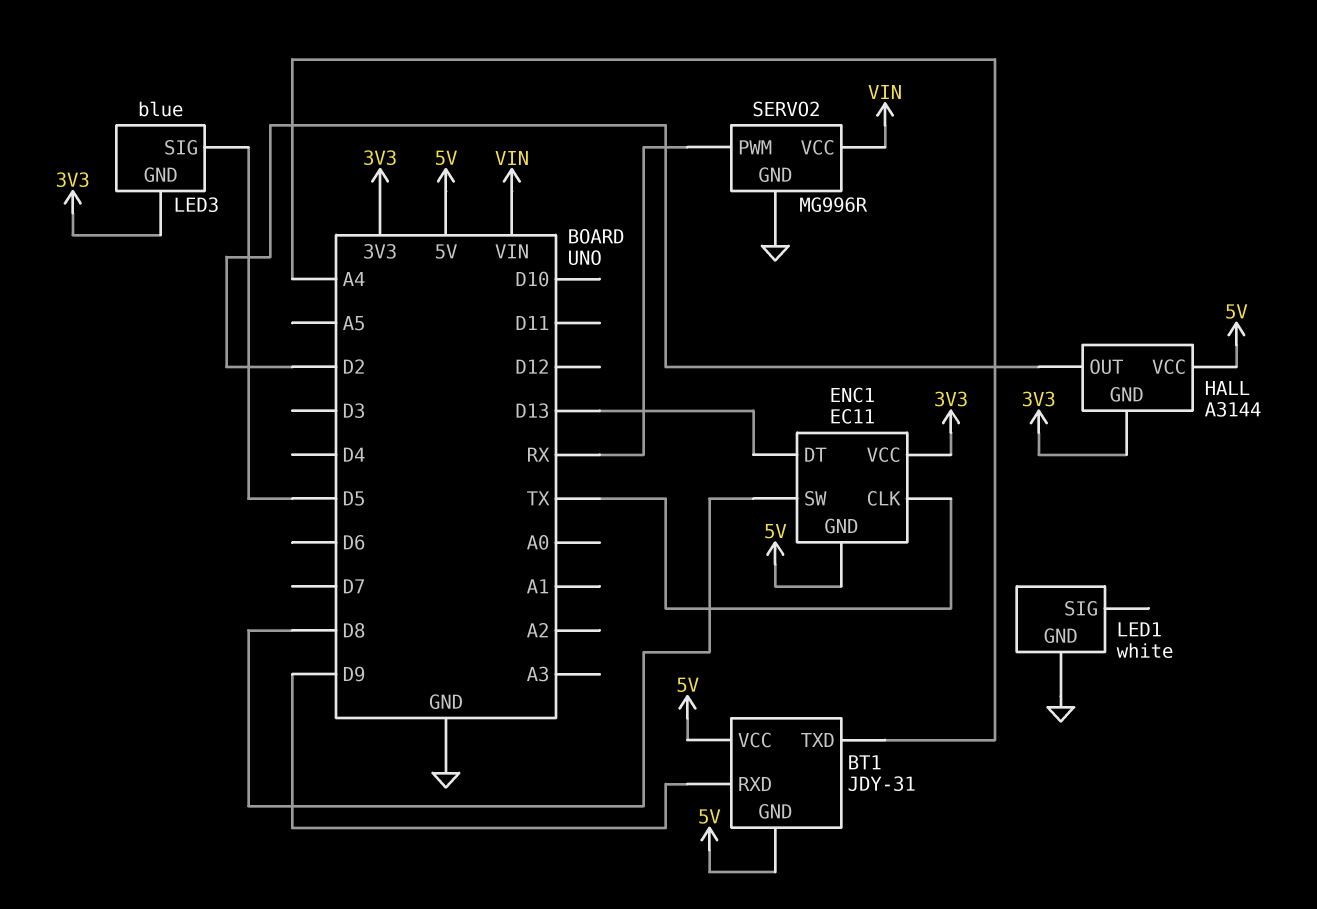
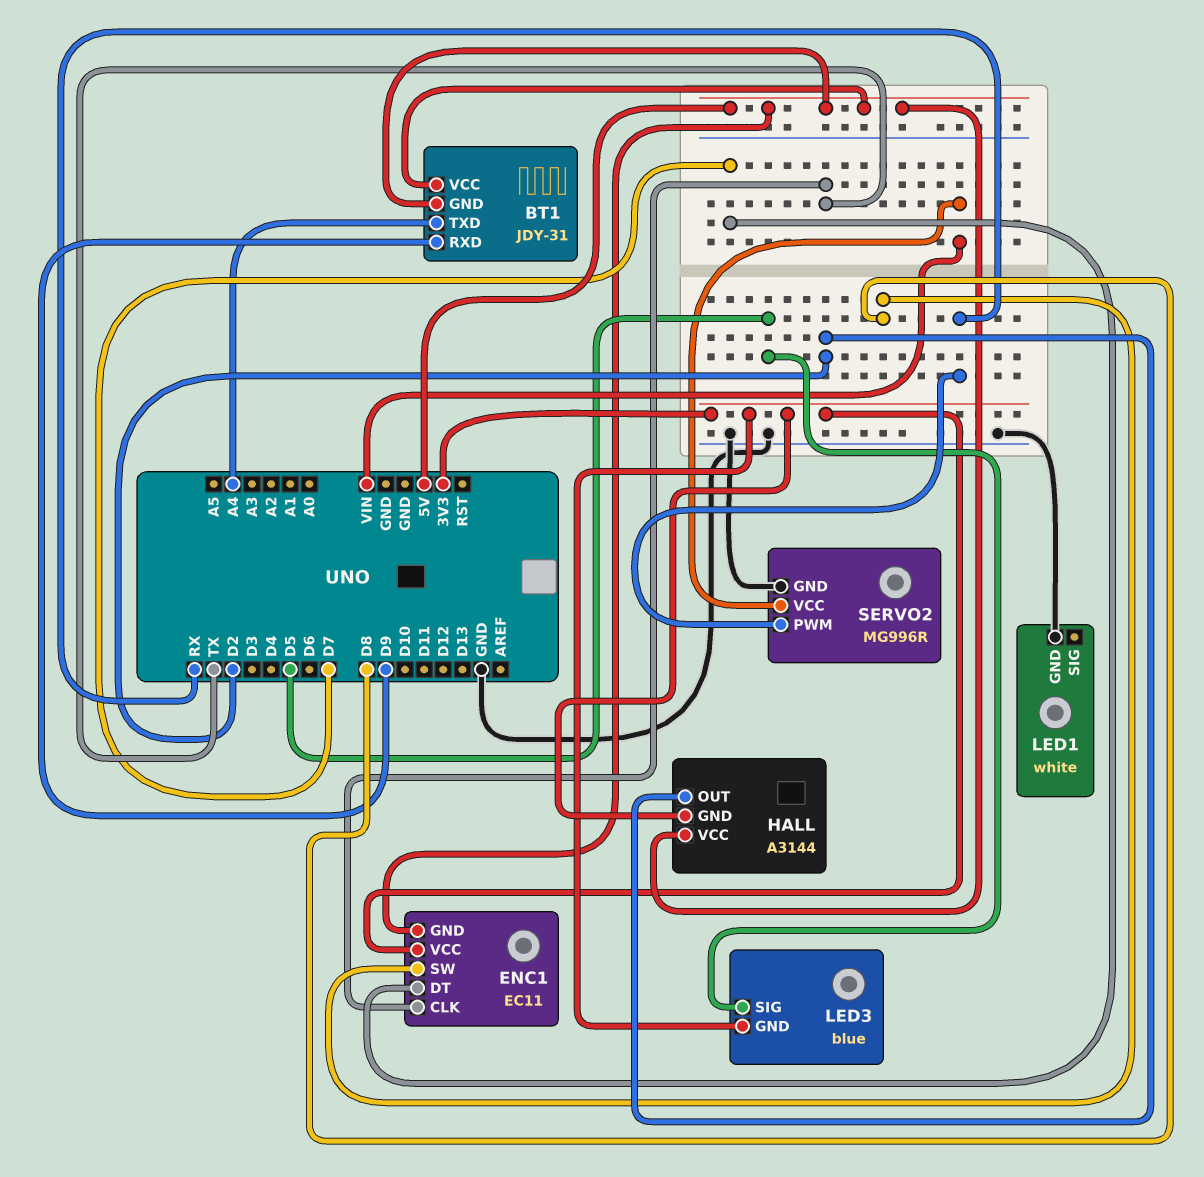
ENC1 pin DT: D13 -> D7

